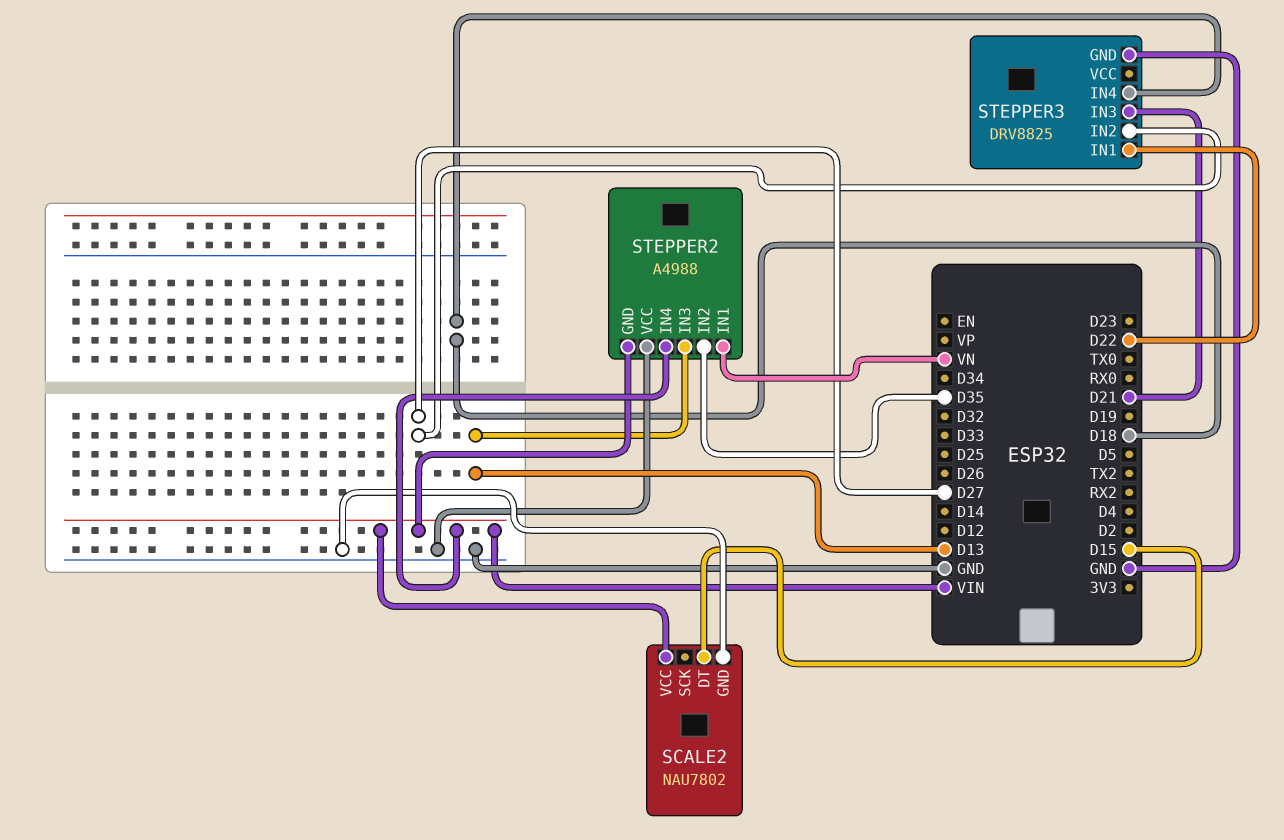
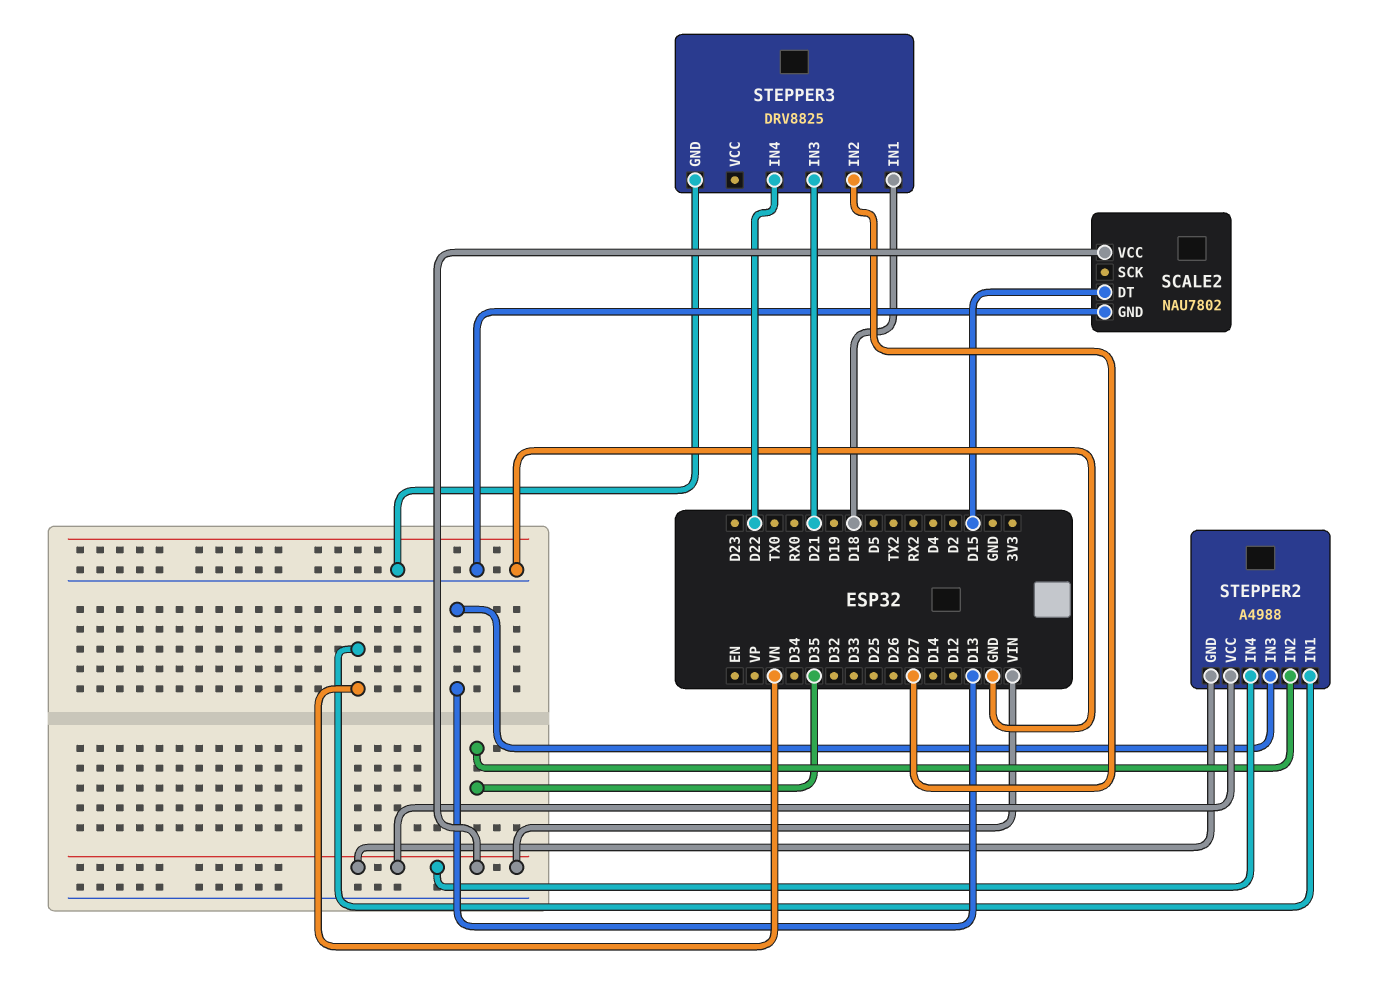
STEPPER2 pin VCC: GND -> VIN
STEPPER3 pin IN1: D22 -> D18
STEPPER3 pin IN4: D18 -> D22

